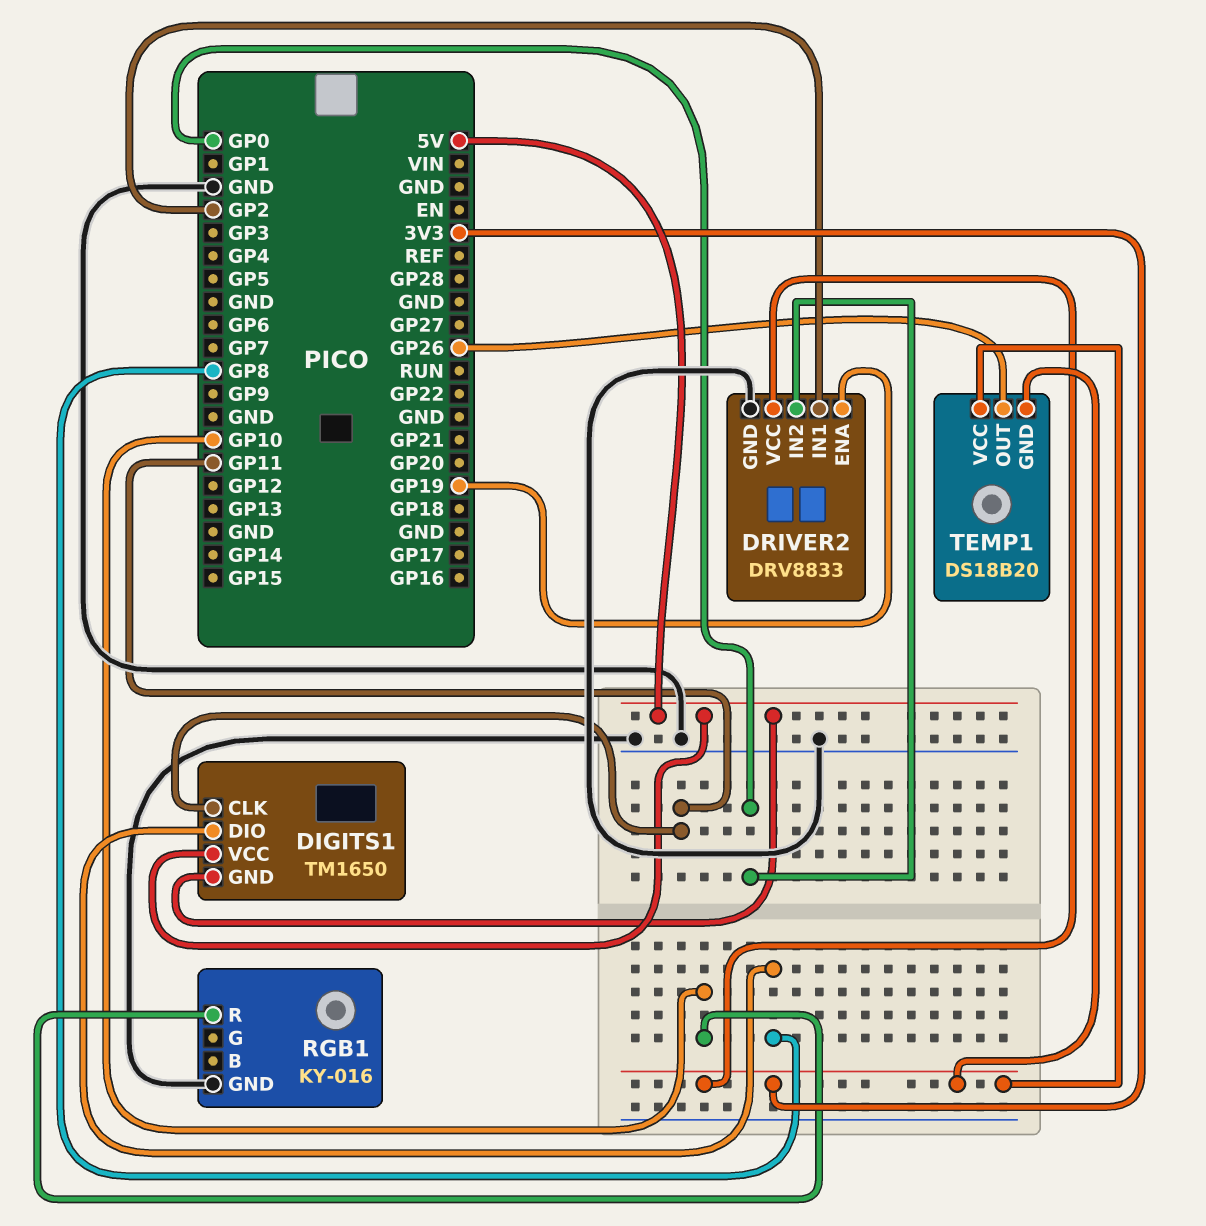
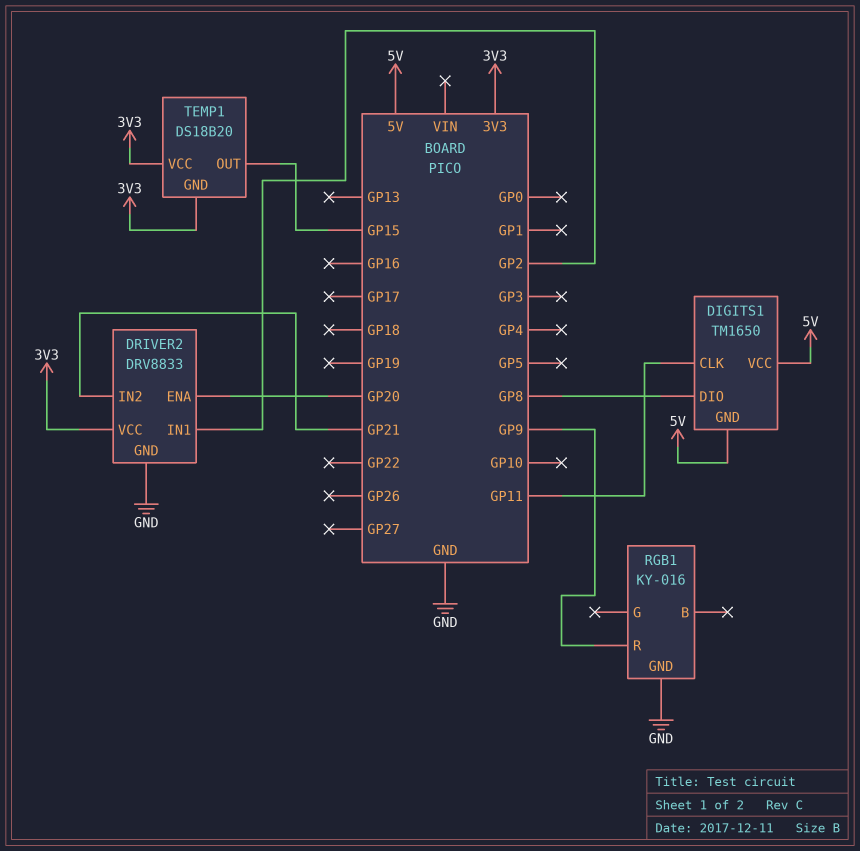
DRIVER2 pin ENA: GP19 -> GP20
DRIVER2 pin IN2: GP0 -> GP21
RGB1 pin R: GP10 -> GP9
TEMP1 pin OUT: GP26 -> GP15

